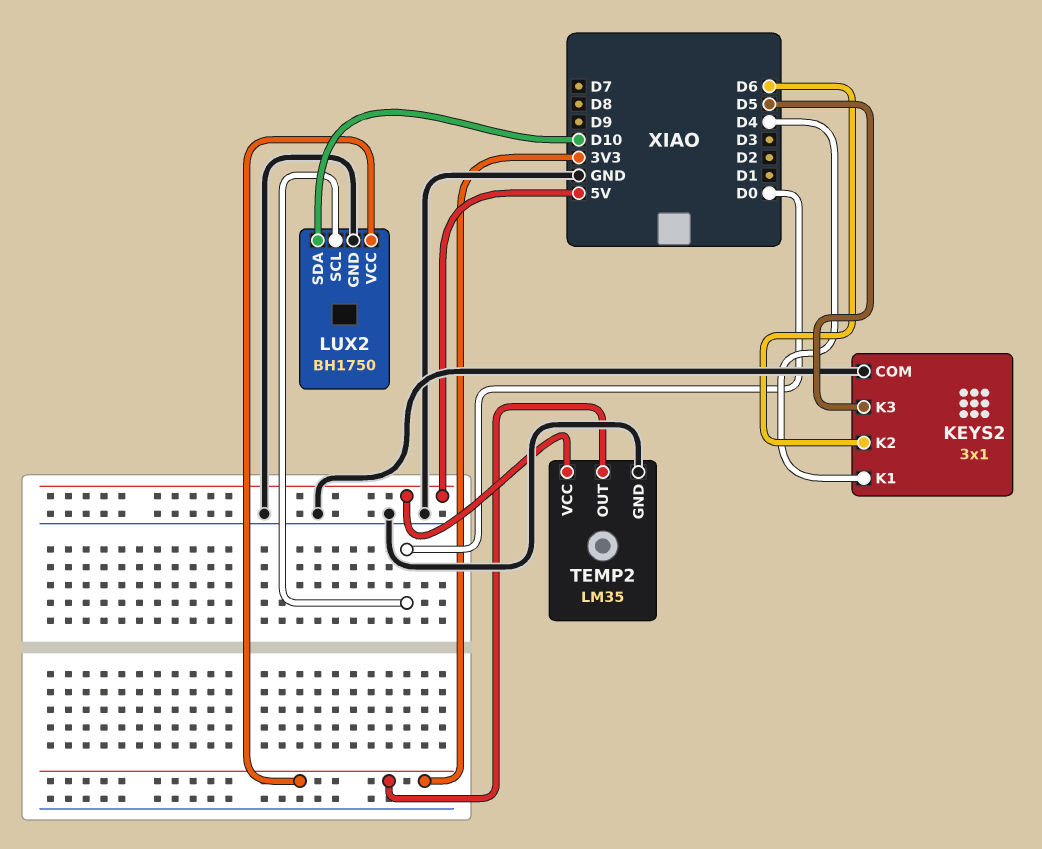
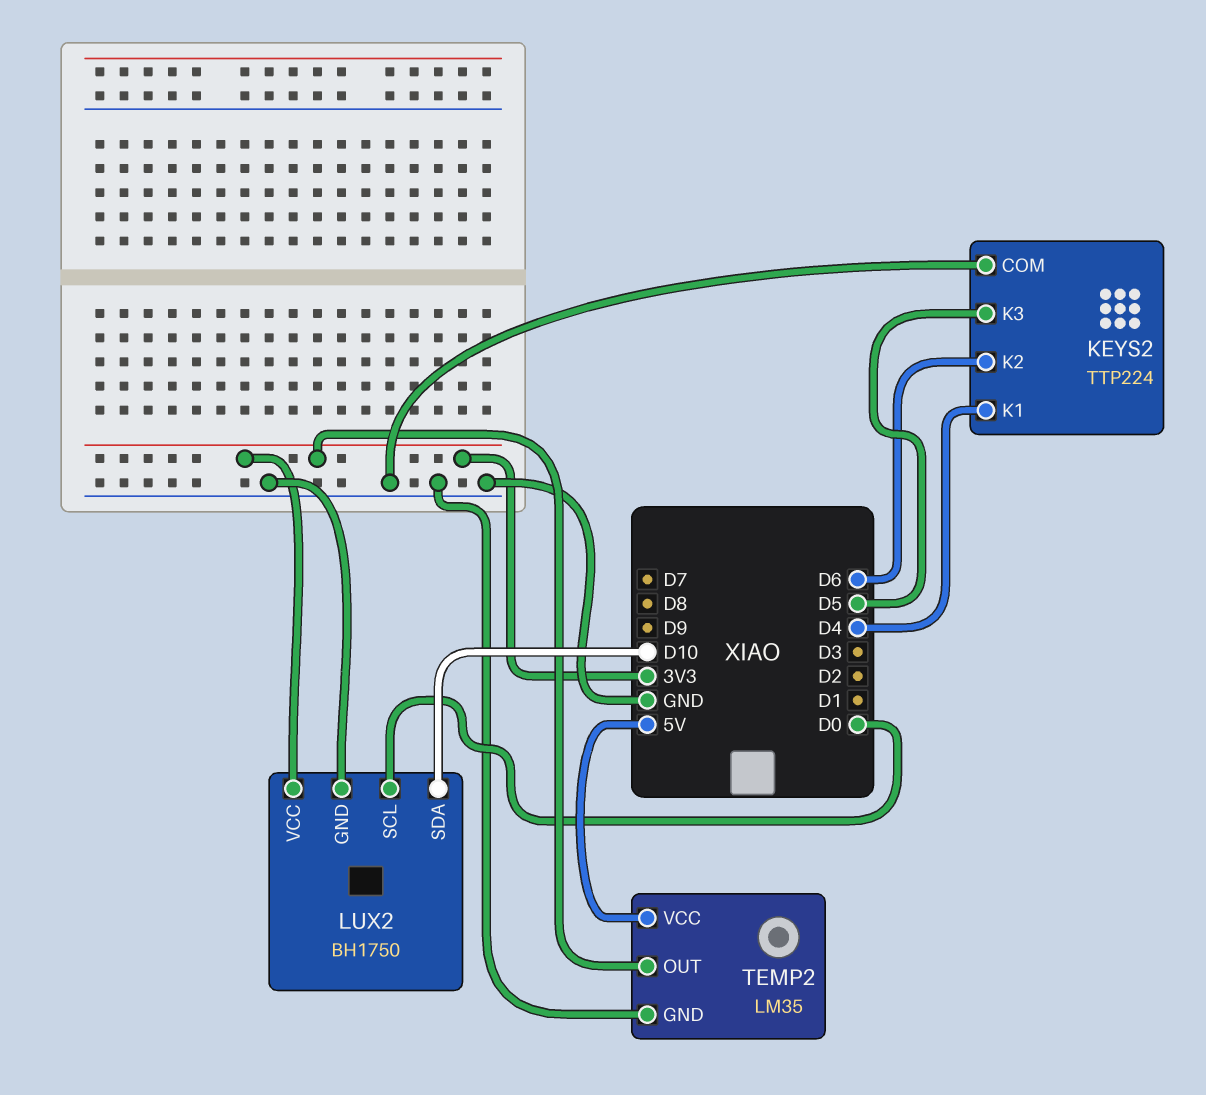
KEYS2: 3x1 -> TTP224

